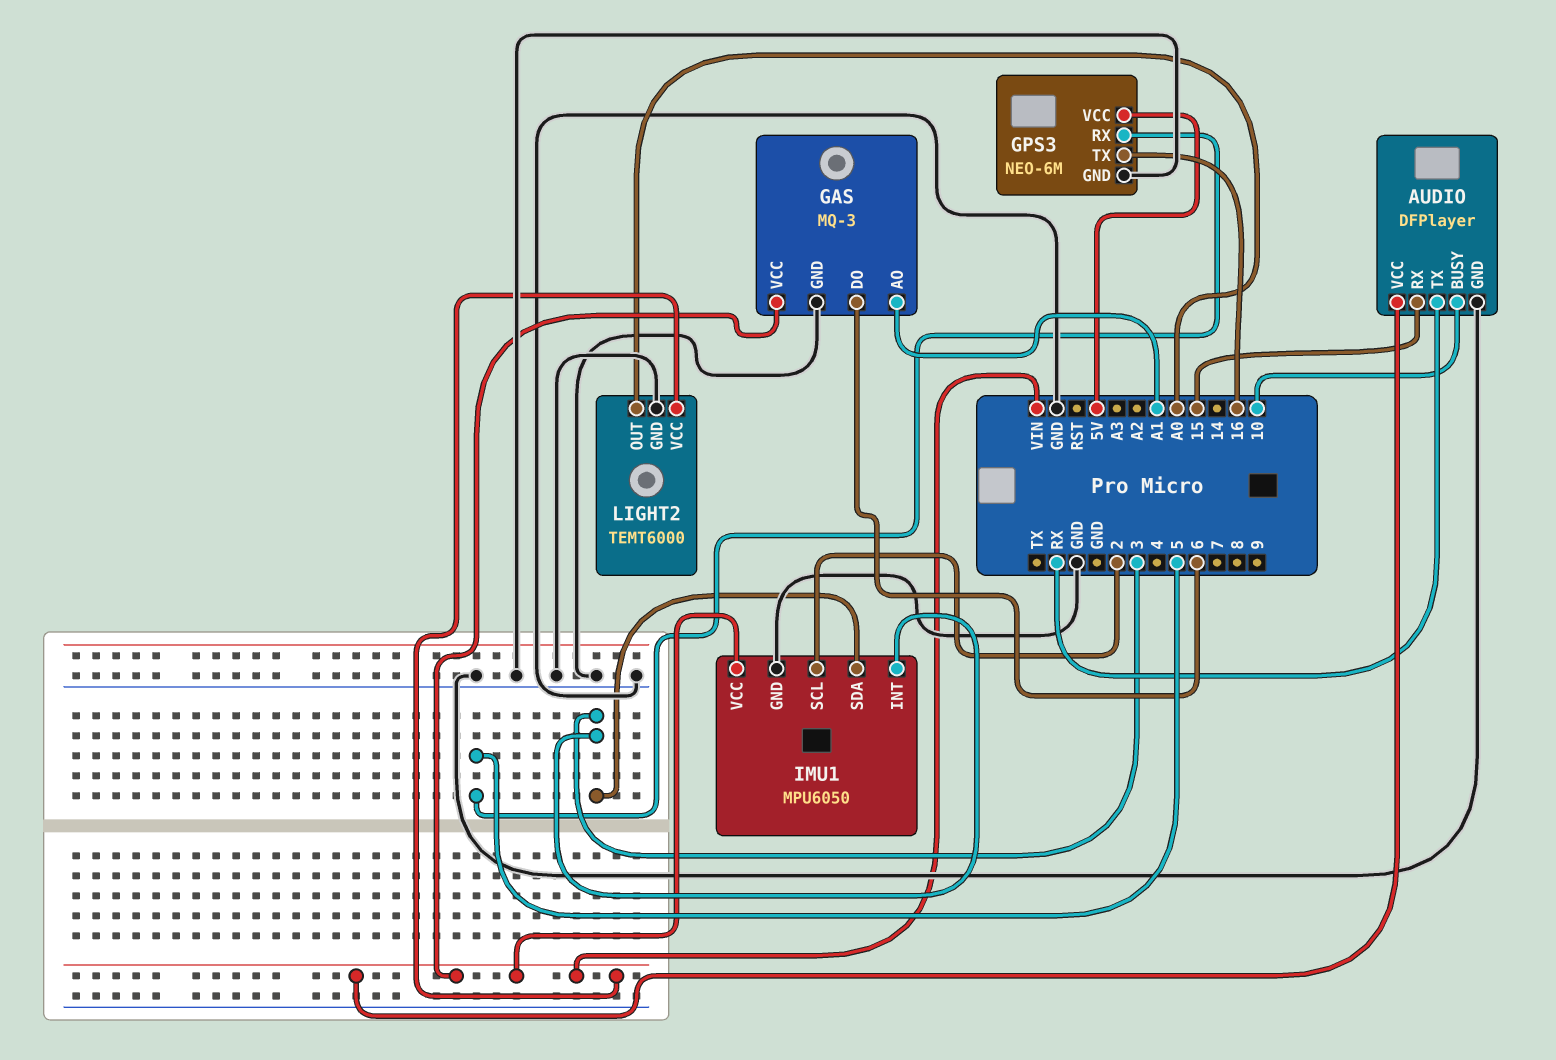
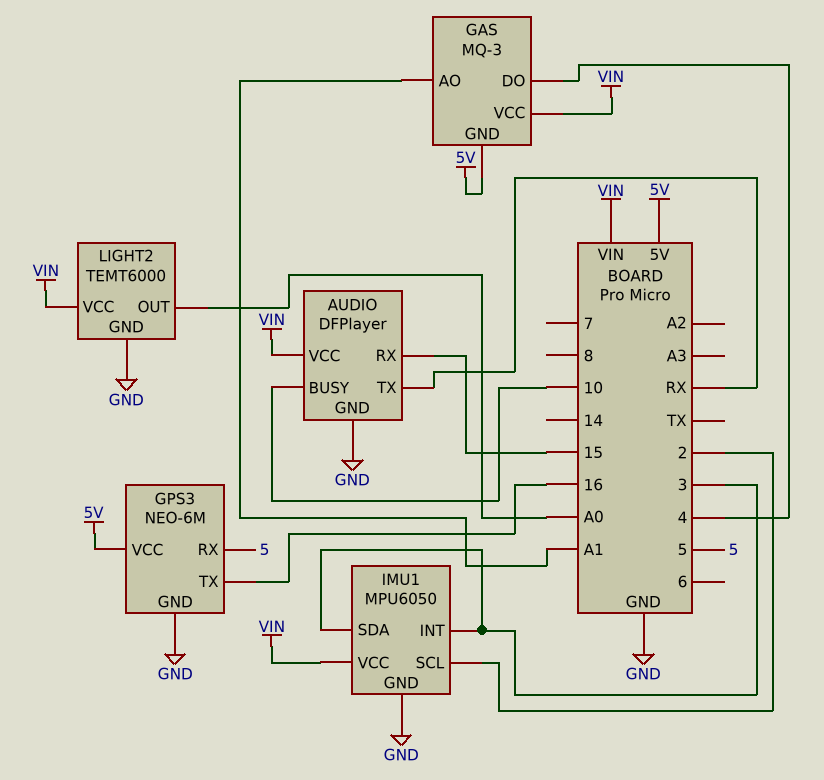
GAS pin DO: 6 -> 4
GAS pin GND: GND -> 5V

